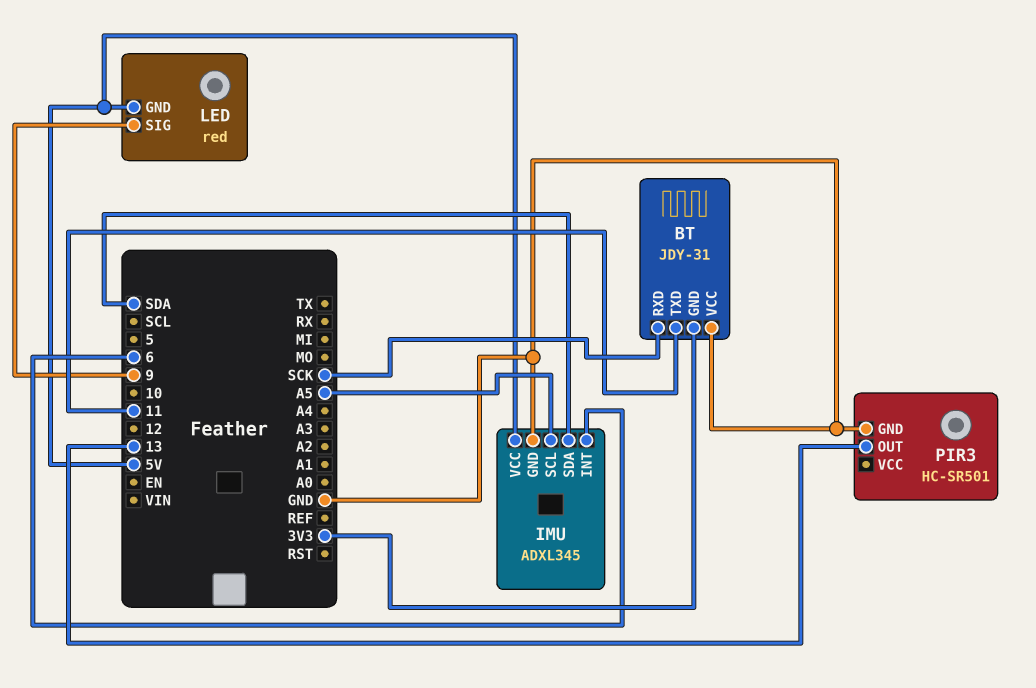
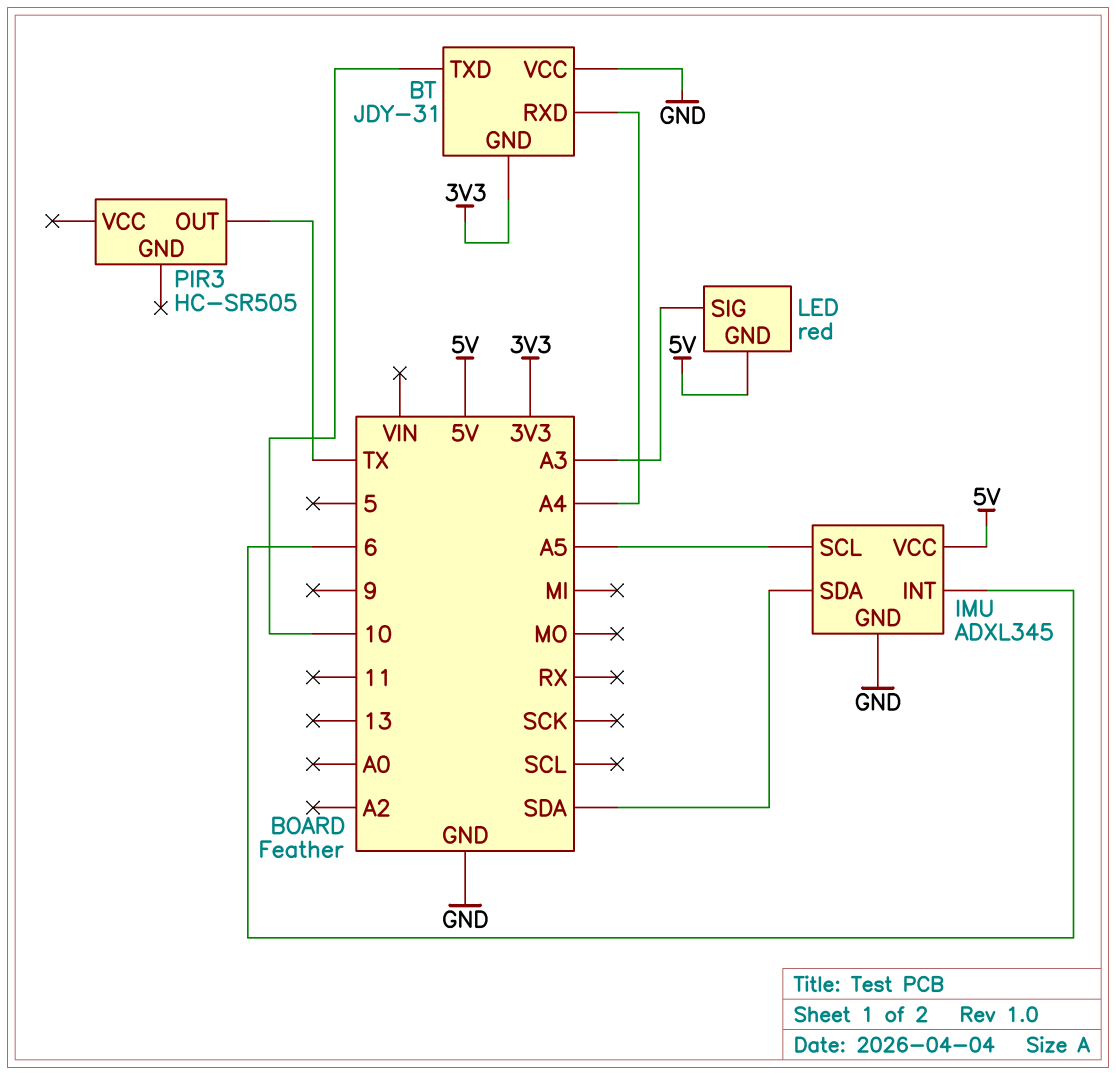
BT pin RXD: SCK -> A4
BT pin TXD: 11 -> 10
LED pin SIG: 9 -> A3
PIR3: HC-SR501 -> HC-SR505
PIR3 pin GND: GND -> none
PIR3 pin OUT: 13 -> TX

